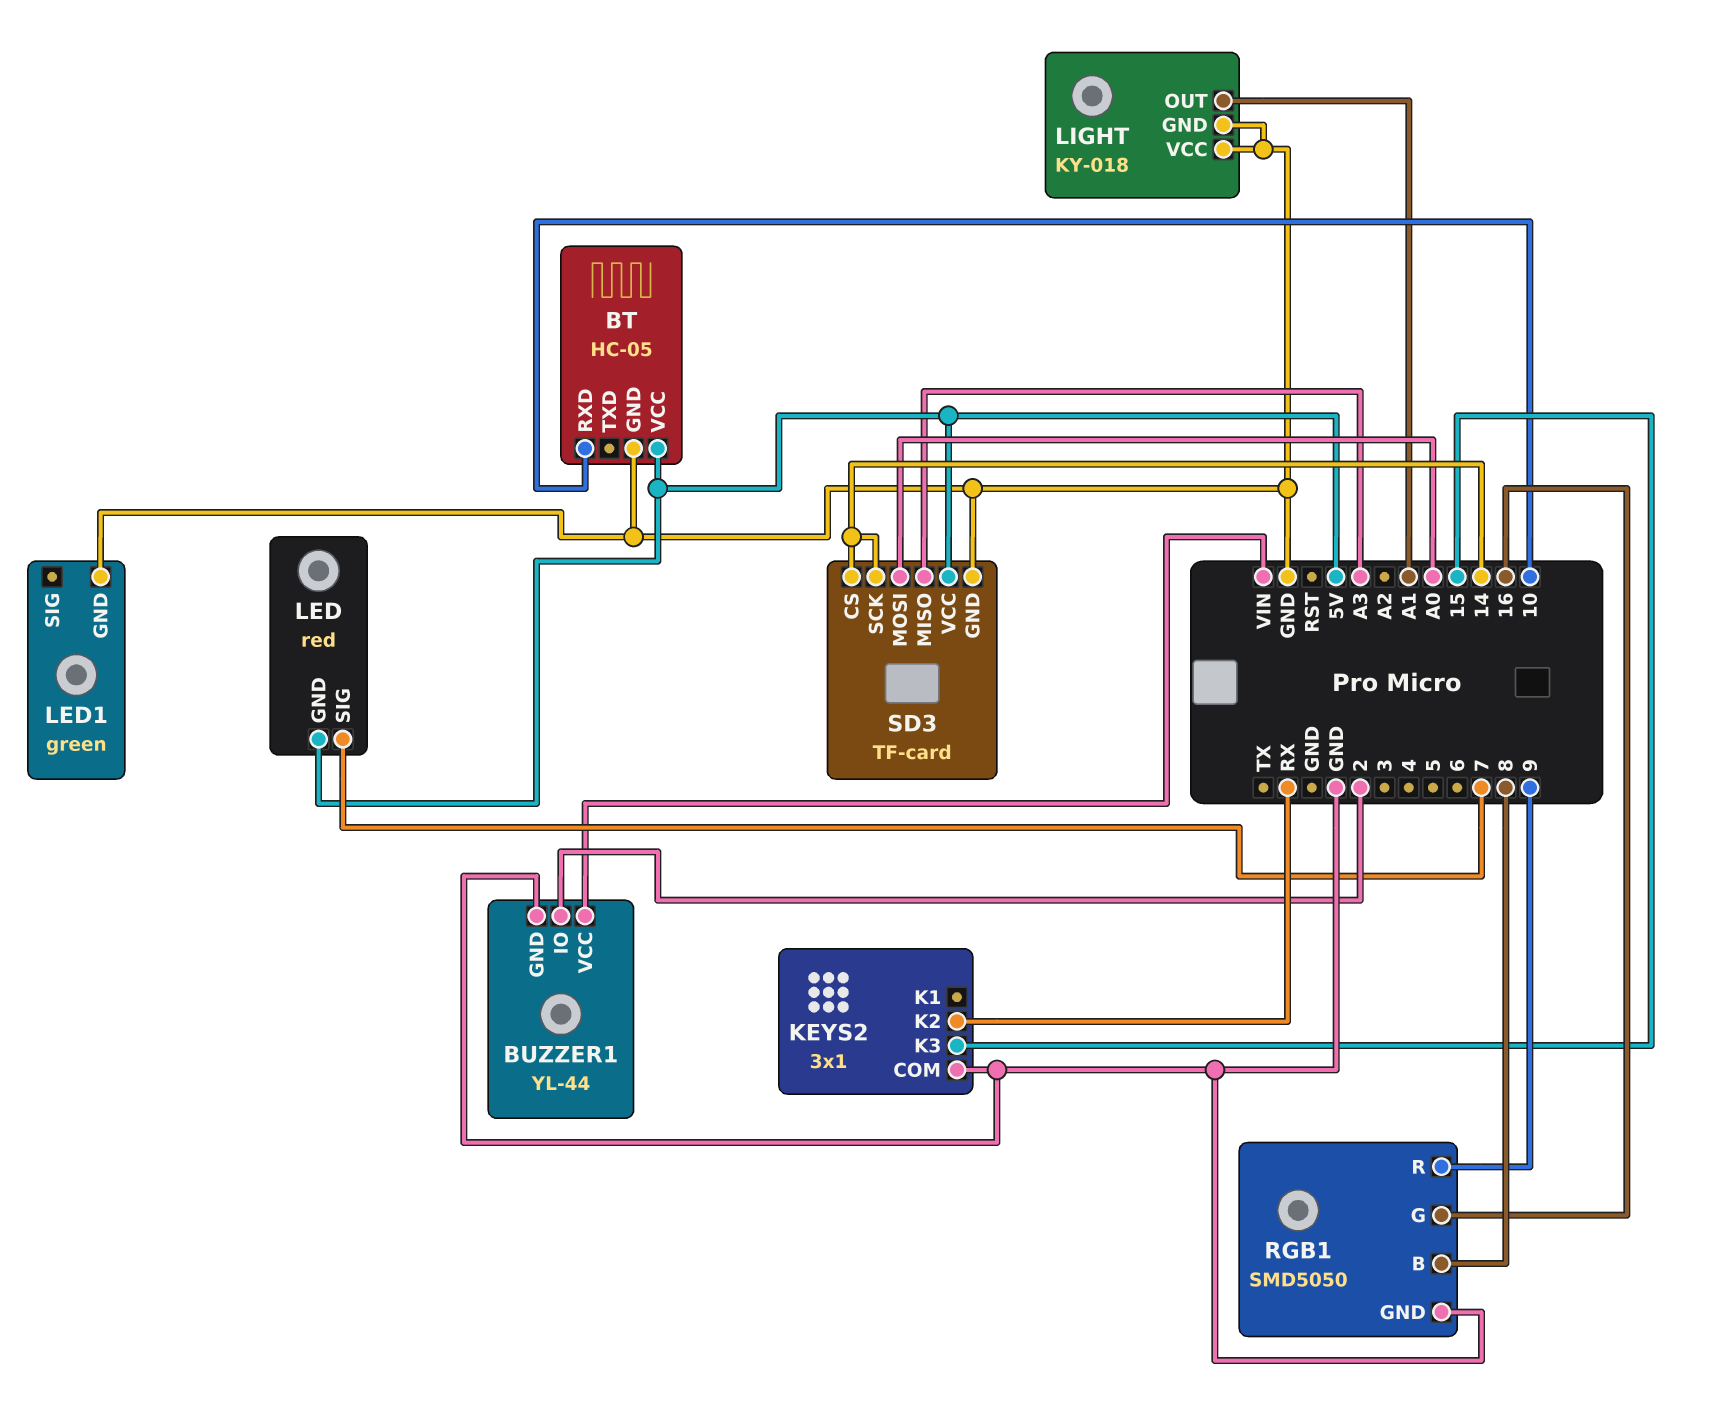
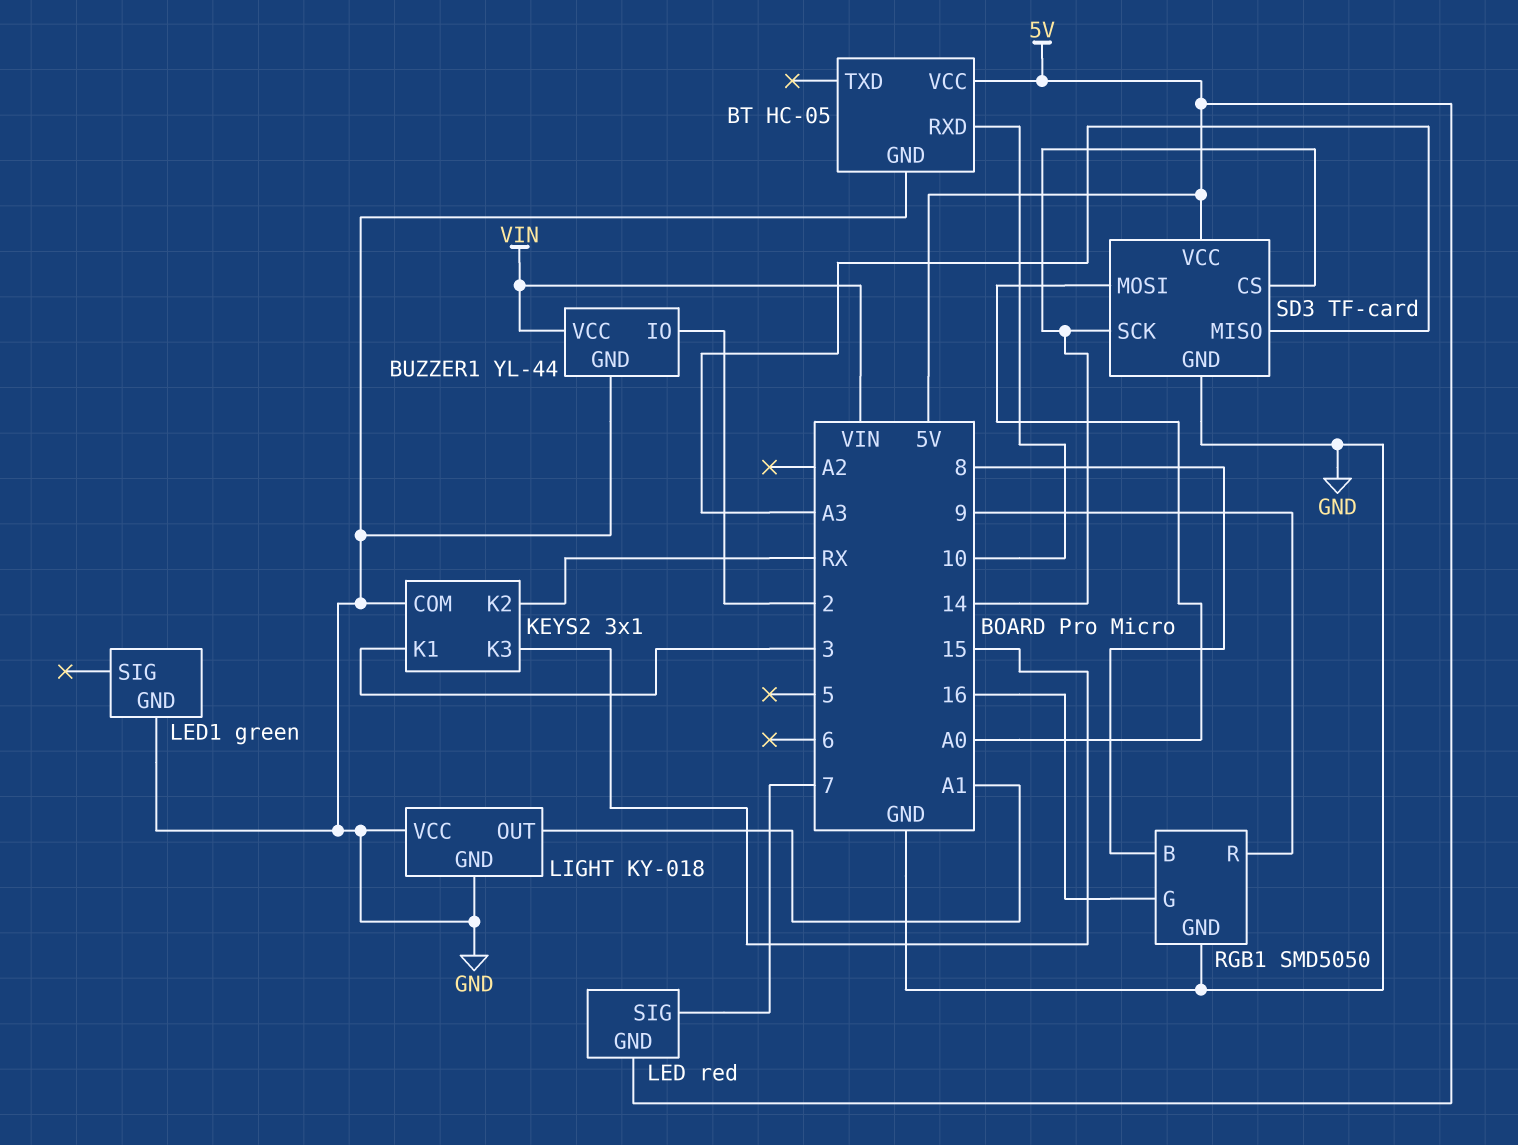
KEYS2 pin K1: none -> 3

